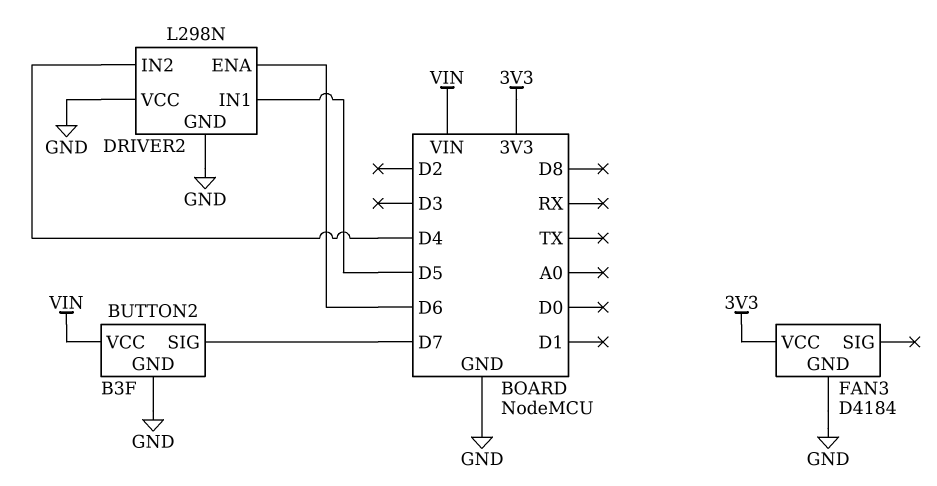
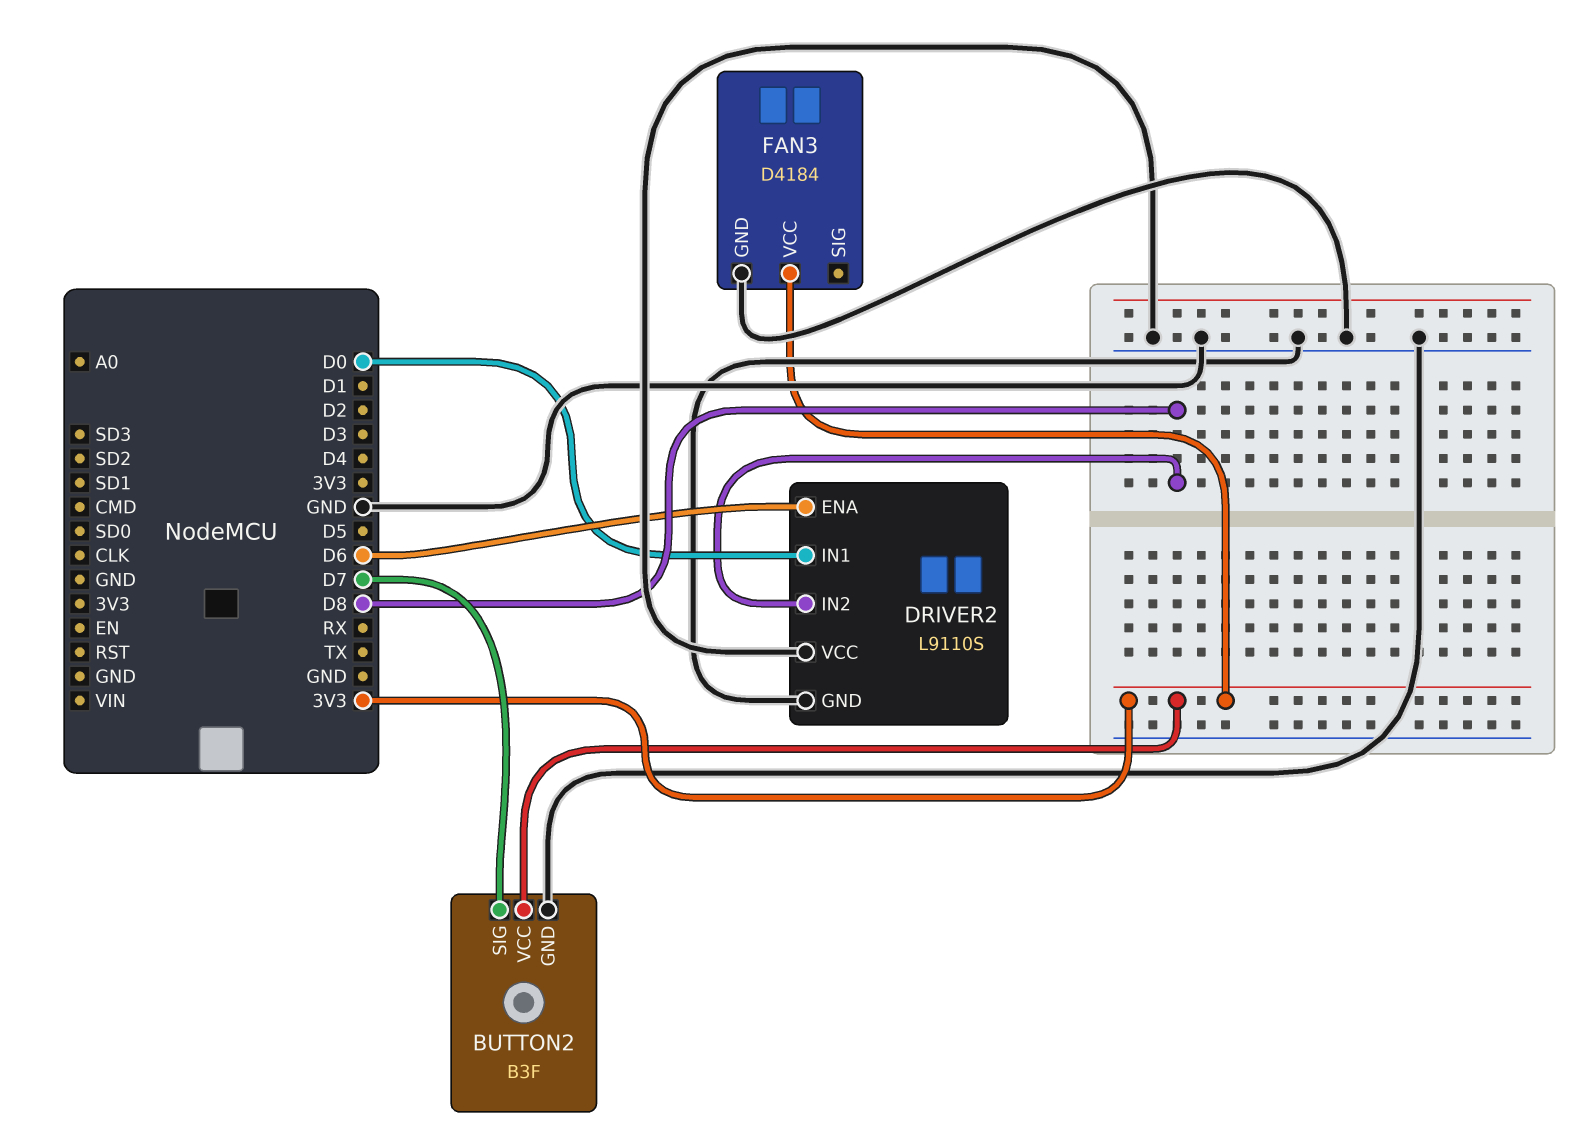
BUTTON2 pin VCC: VIN -> 3V3
DRIVER2: L298N -> L9110S
DRIVER2 pin IN1: D5 -> D0
DRIVER2 pin IN2: D4 -> D8

